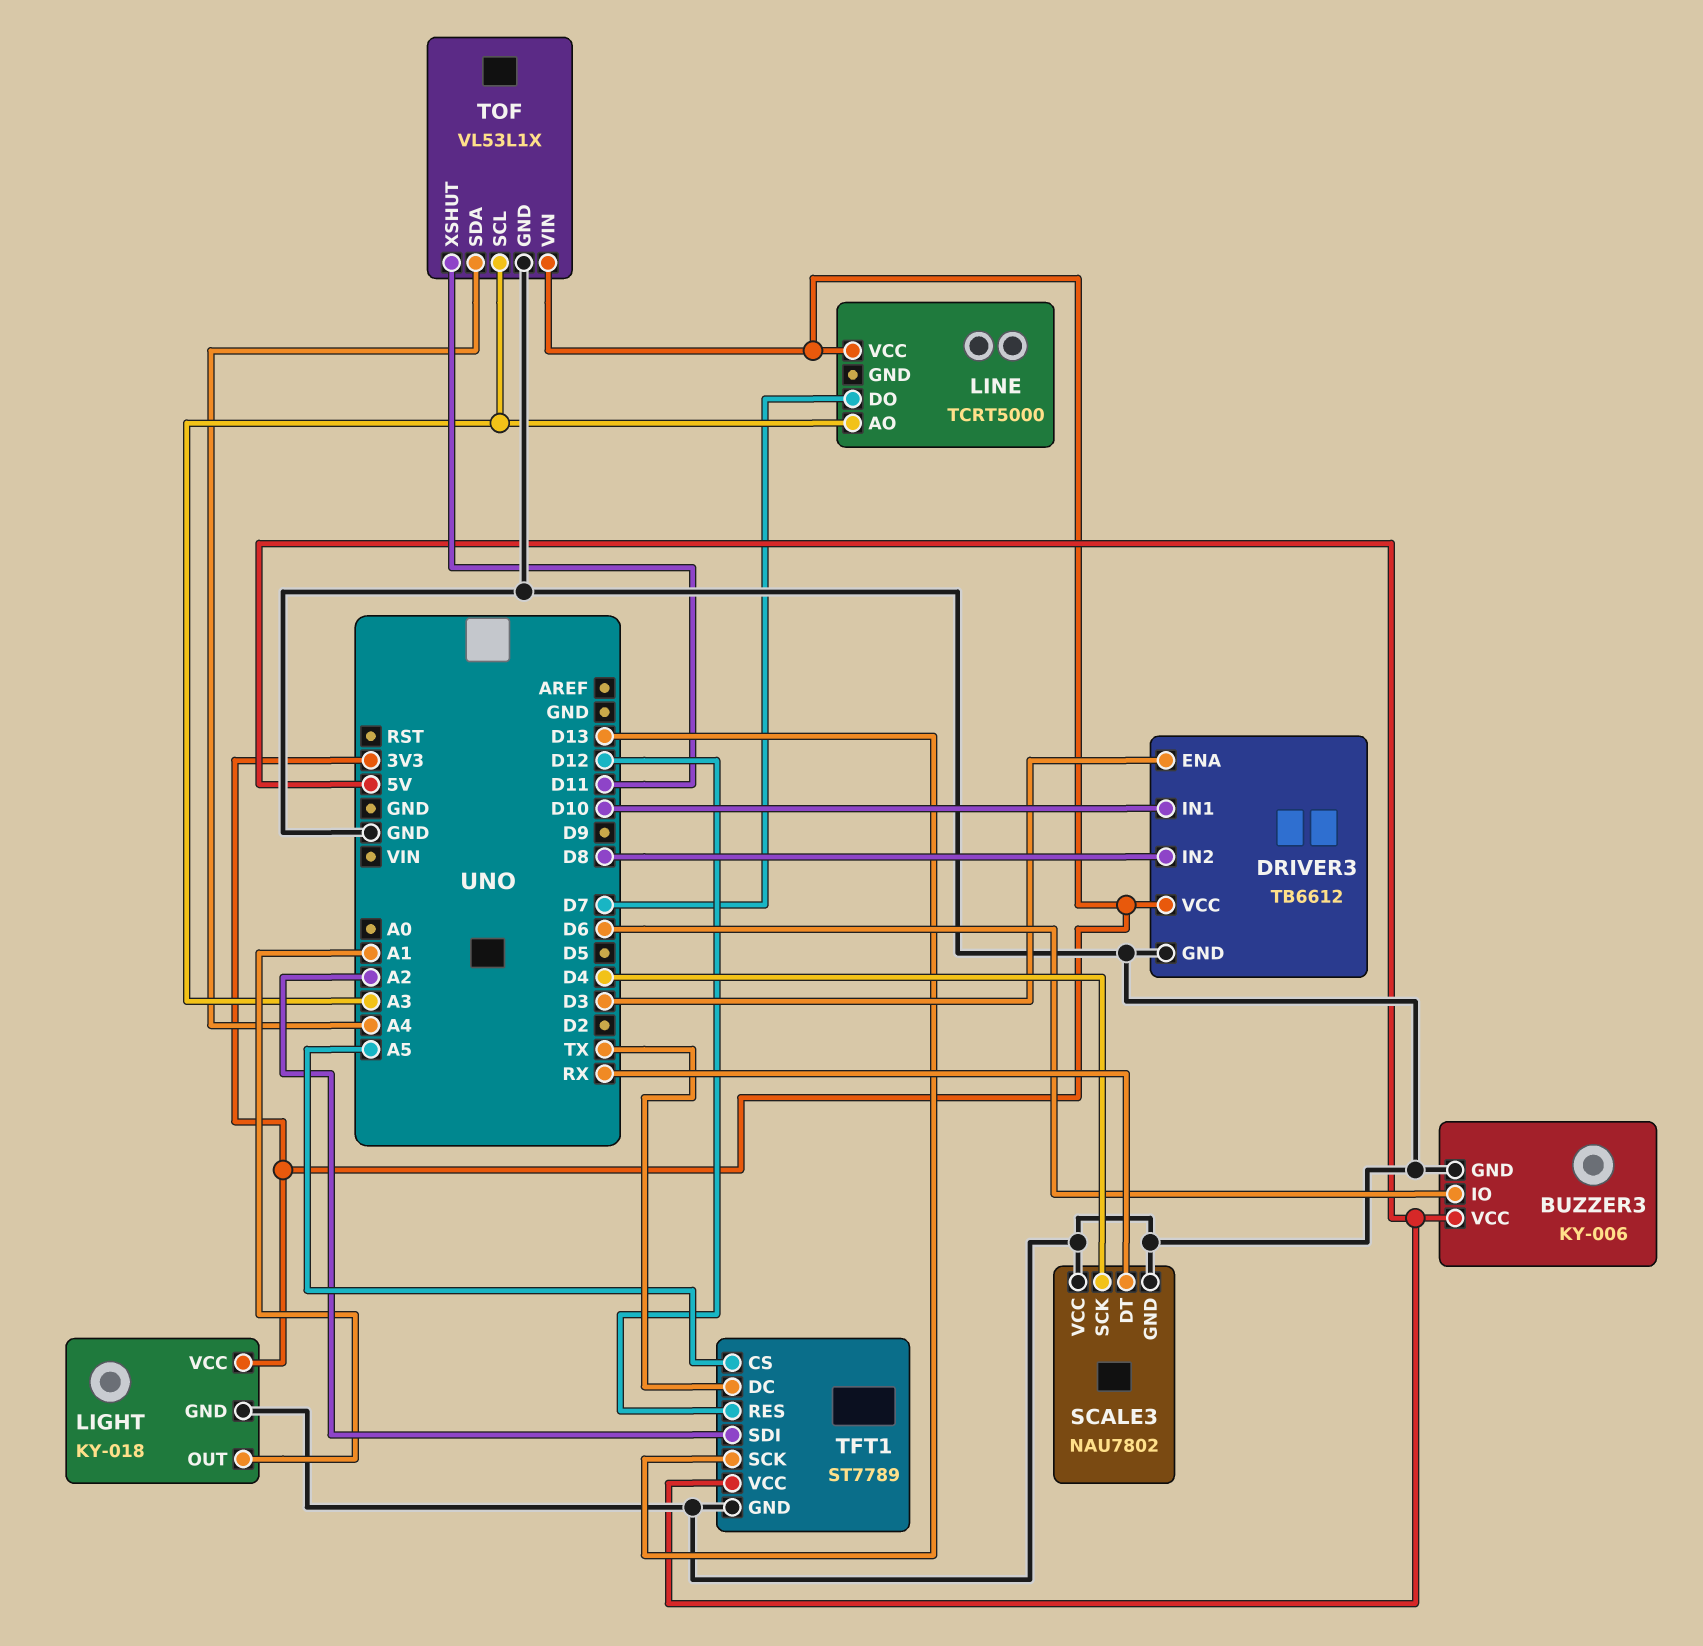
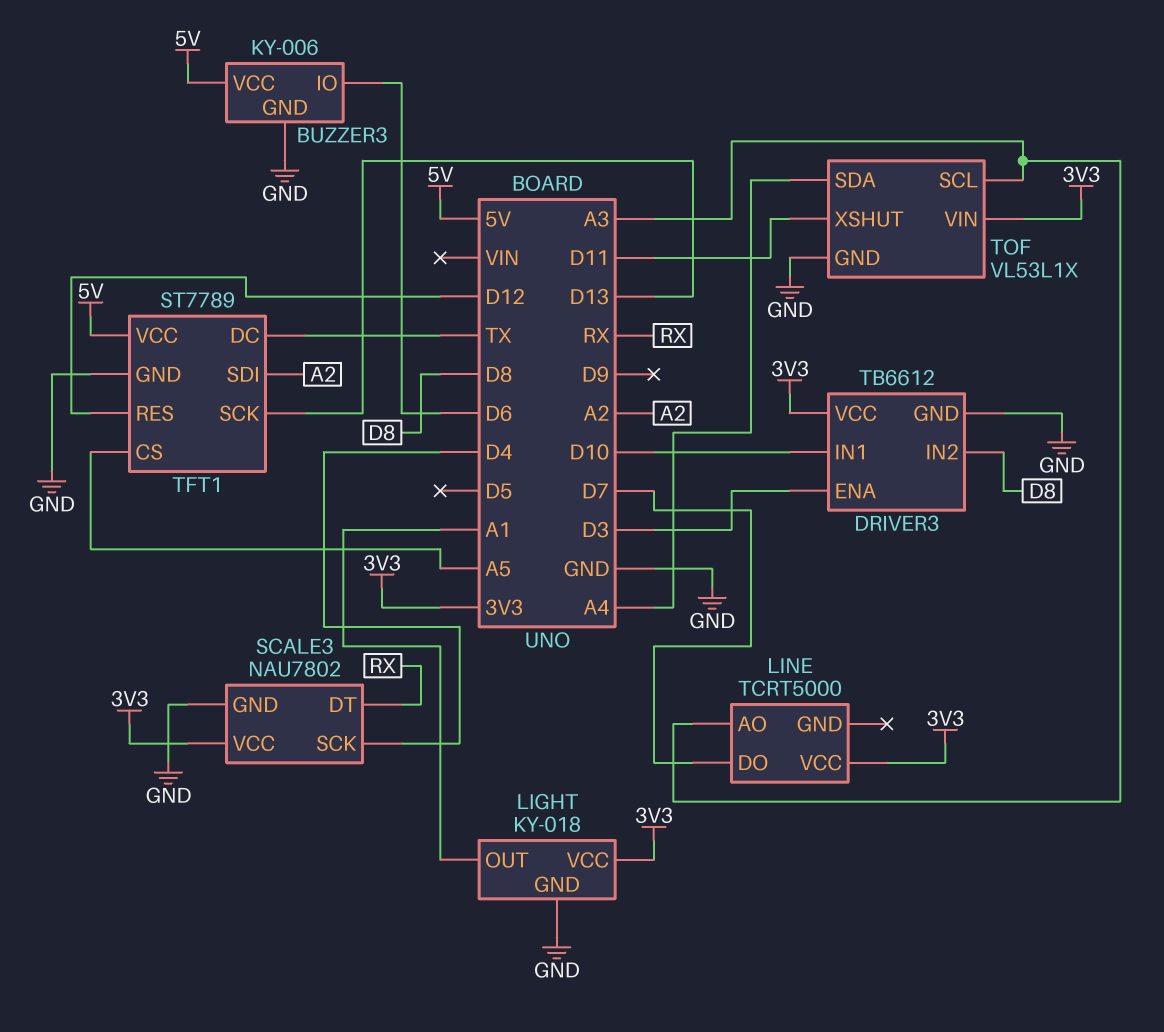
SCALE3 pin VCC: GND -> 3V3

